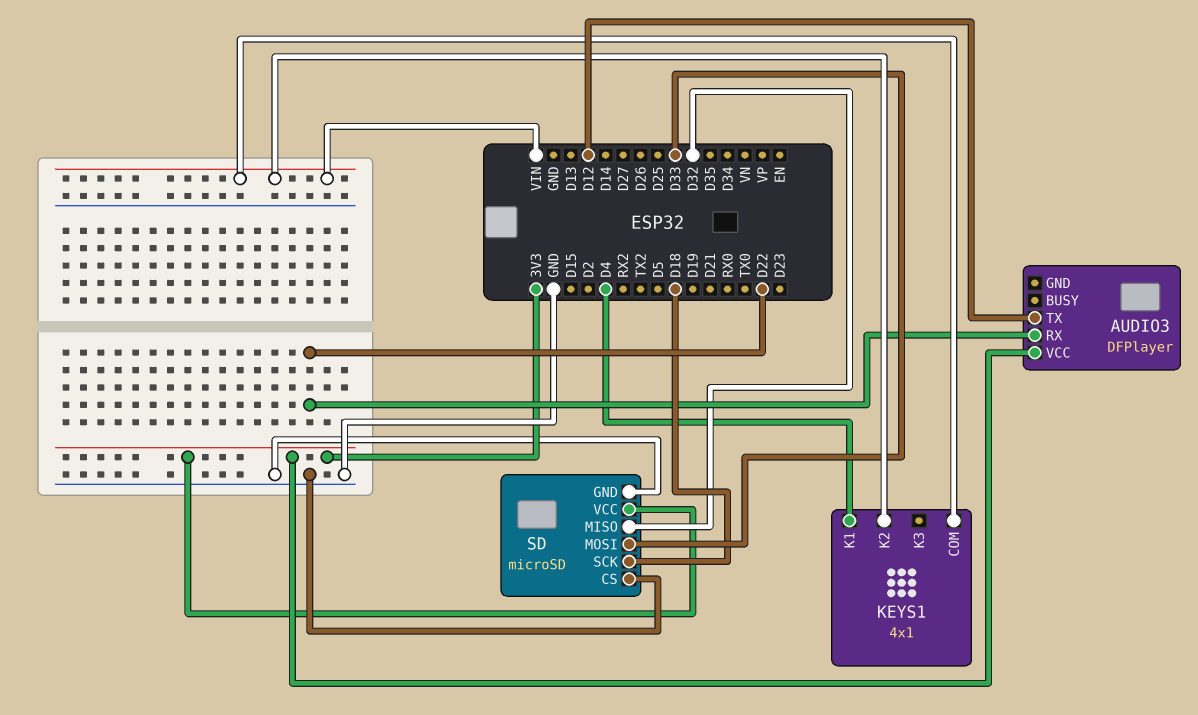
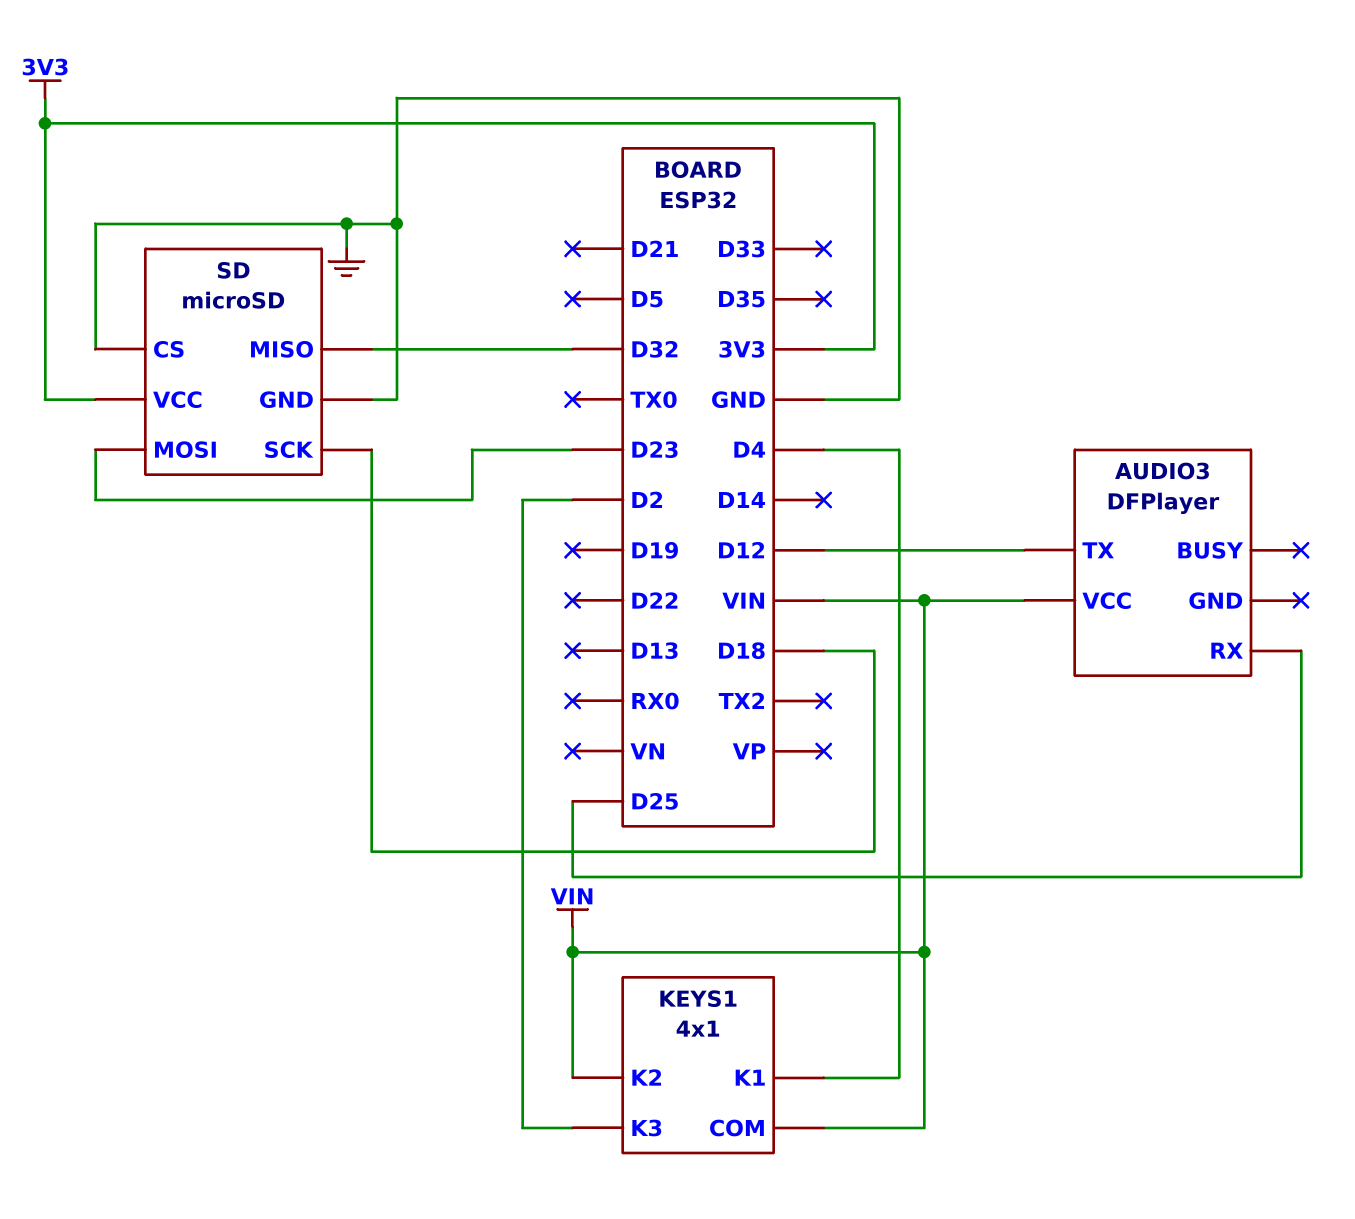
AUDIO3 pin RX: D22 -> D25
AUDIO3 pin VCC: 3V3 -> VIN
KEYS1 pin K3: none -> D2
SD pin MOSI: D33 -> D23

